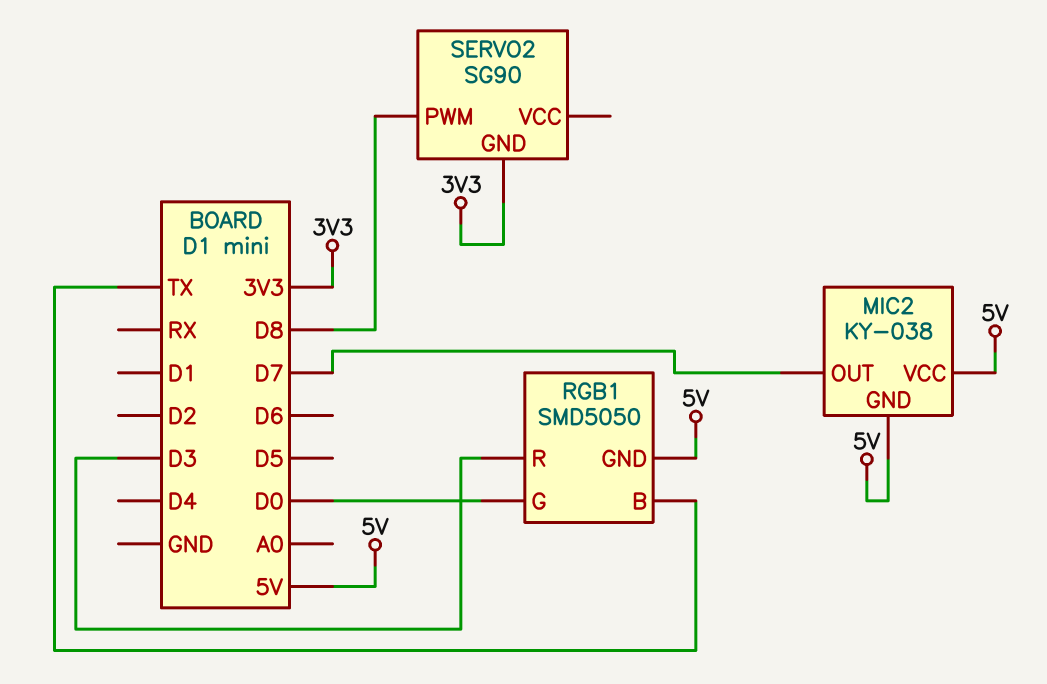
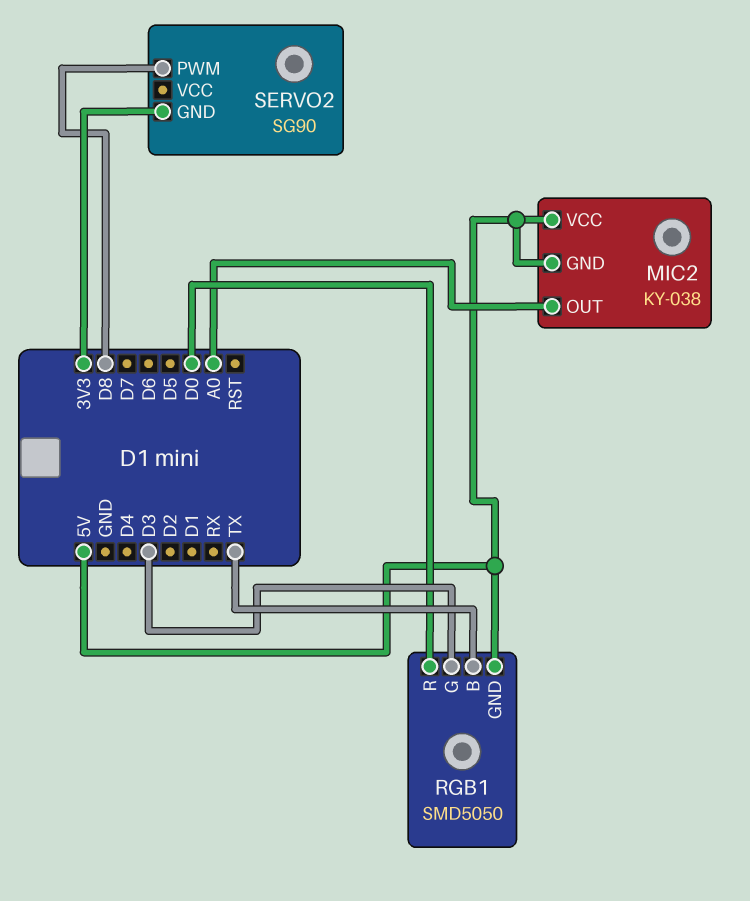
MIC2 pin OUT: D7 -> A0
RGB1 pin G: D0 -> D3
RGB1 pin R: D3 -> D0

